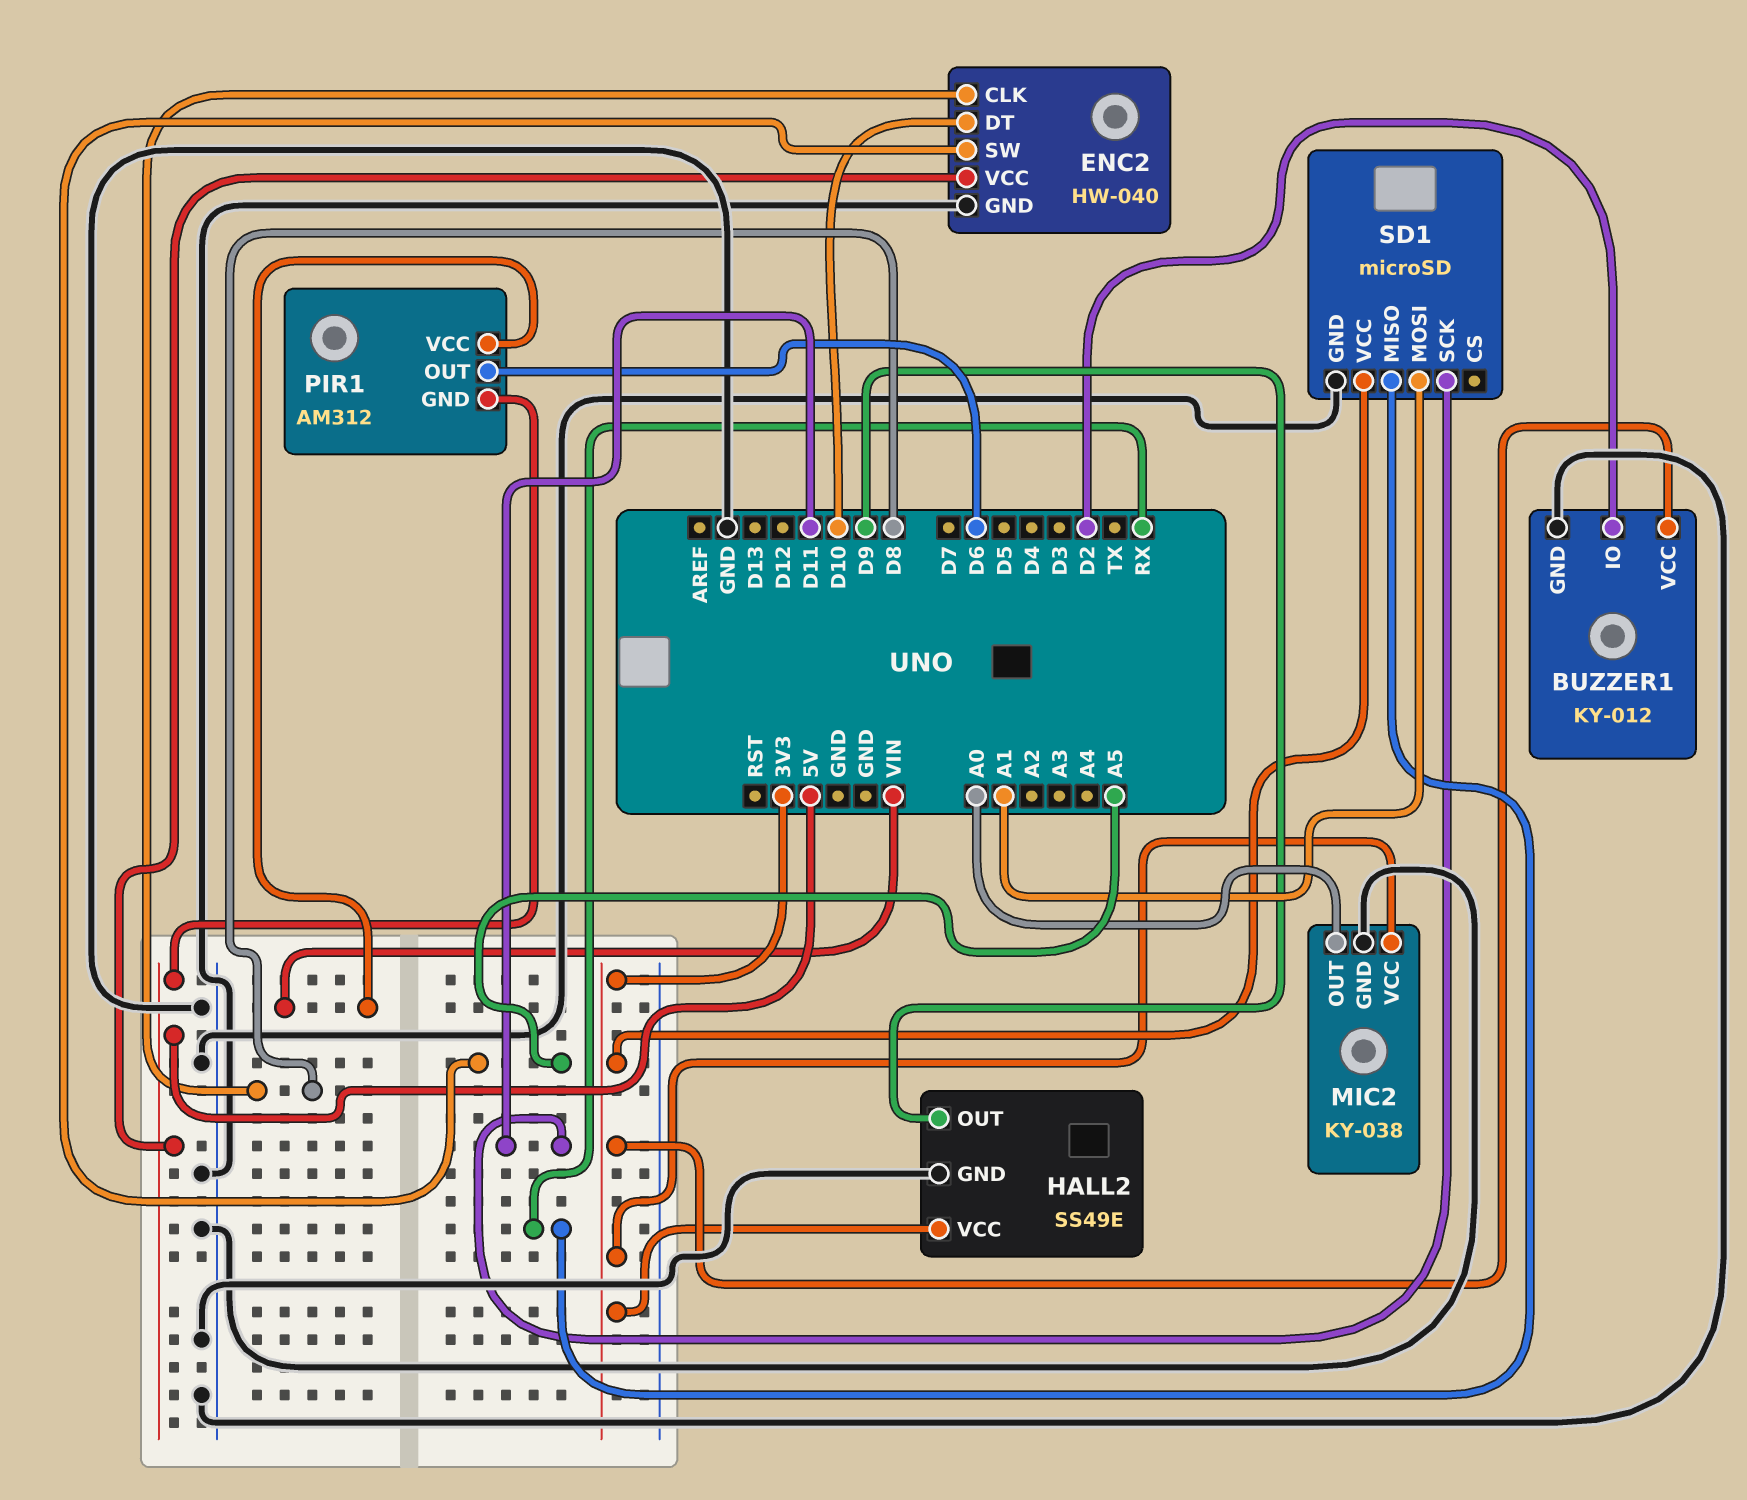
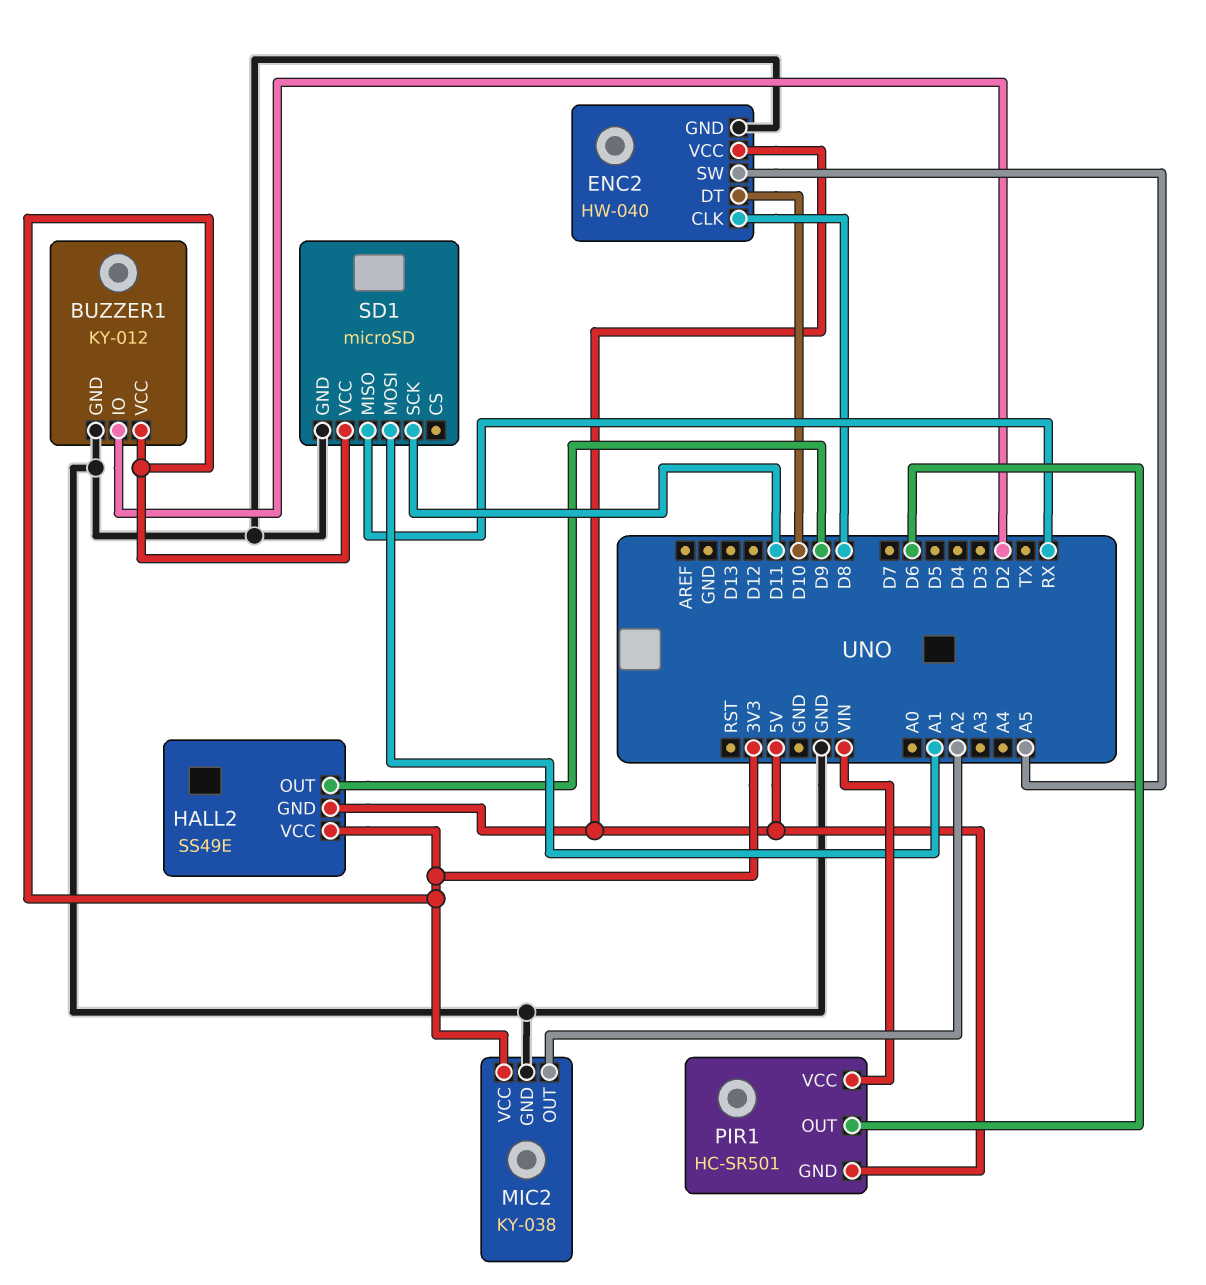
HALL2 pin GND: GND -> 5V
MIC2 pin OUT: A0 -> A2
PIR1: AM312 -> HC-SR501

